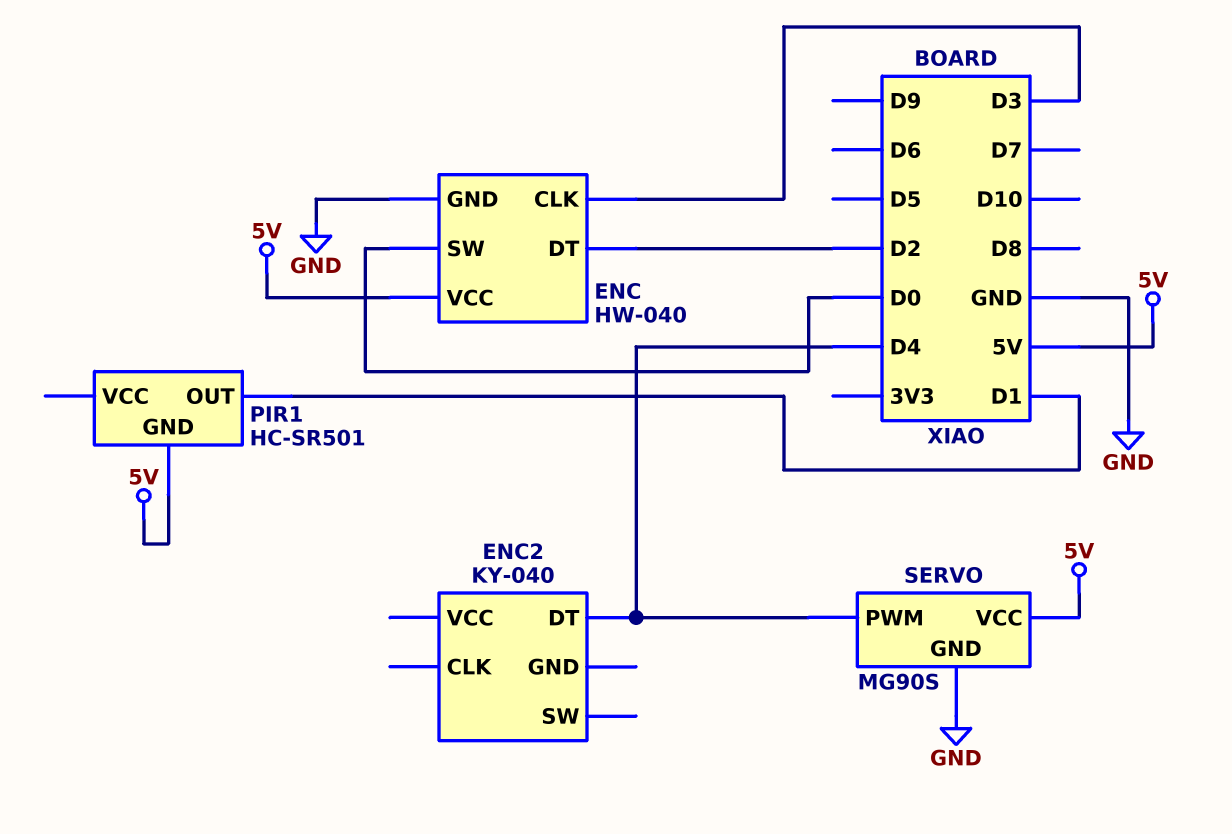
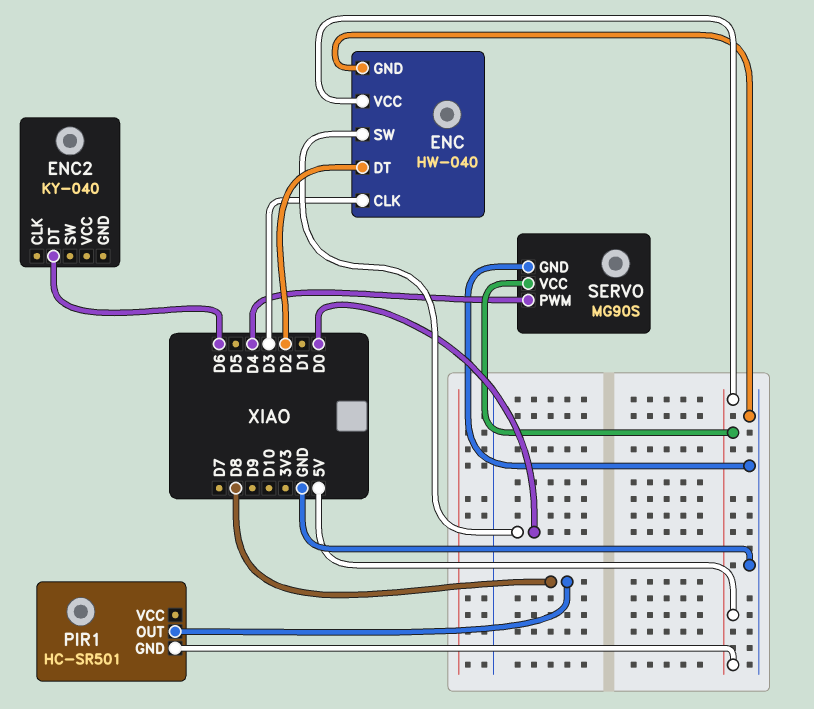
ENC2 pin DT: D4 -> D6
PIR1 pin OUT: D1 -> D8

